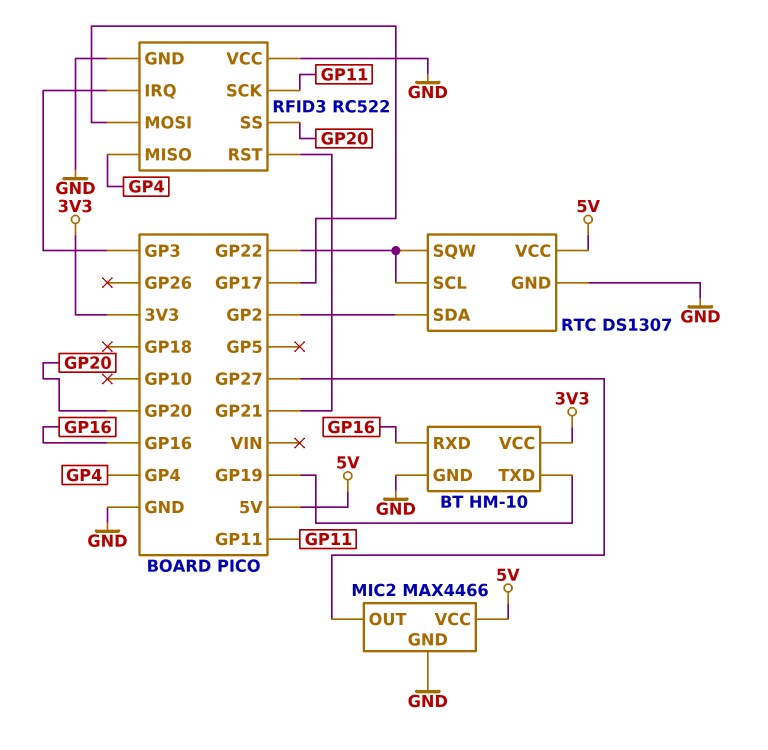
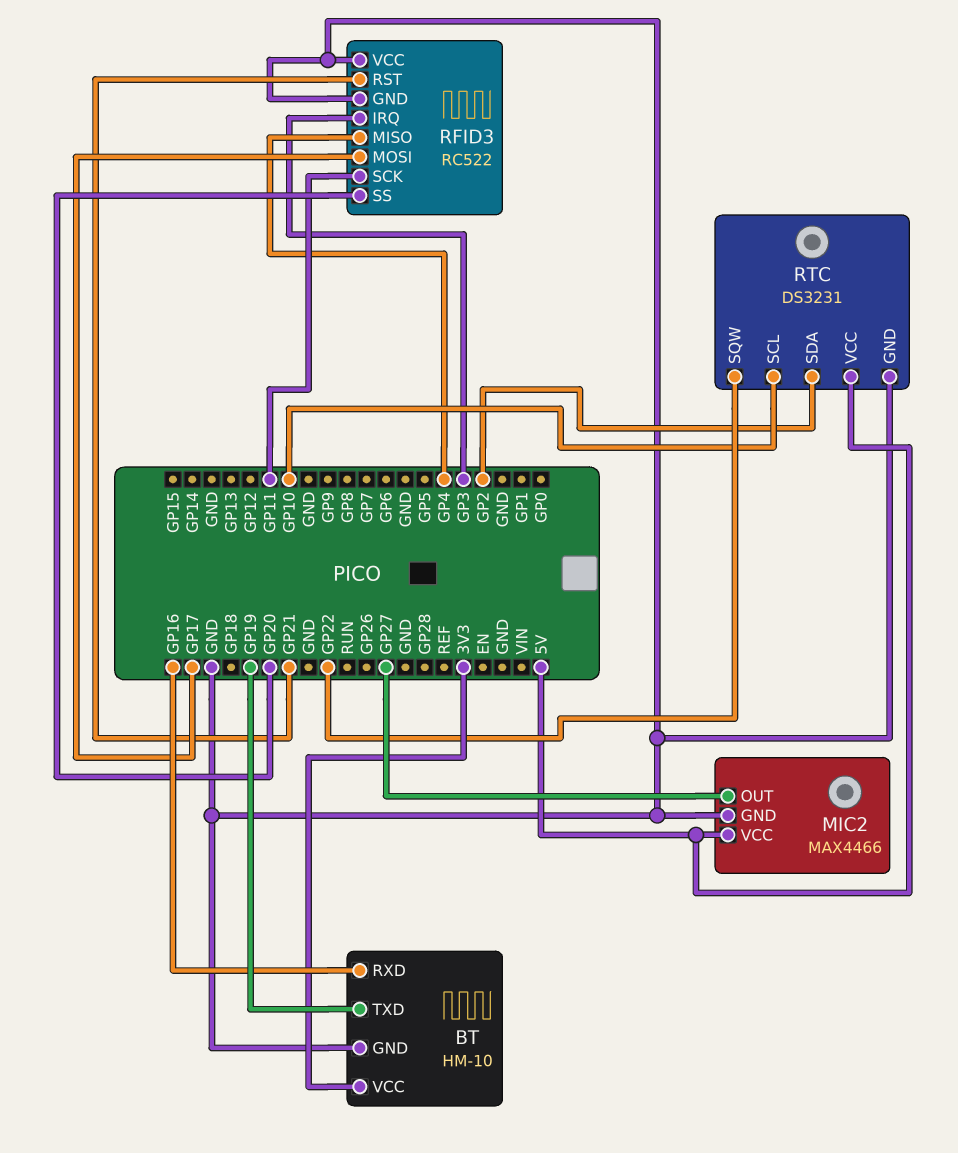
RTC: DS1307 -> DS3231
RTC pin SCL: GP22 -> GP10

